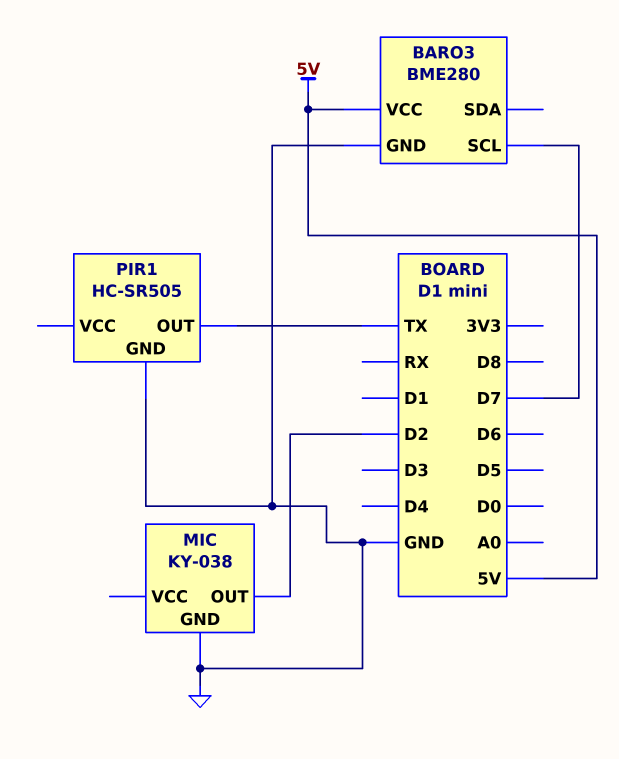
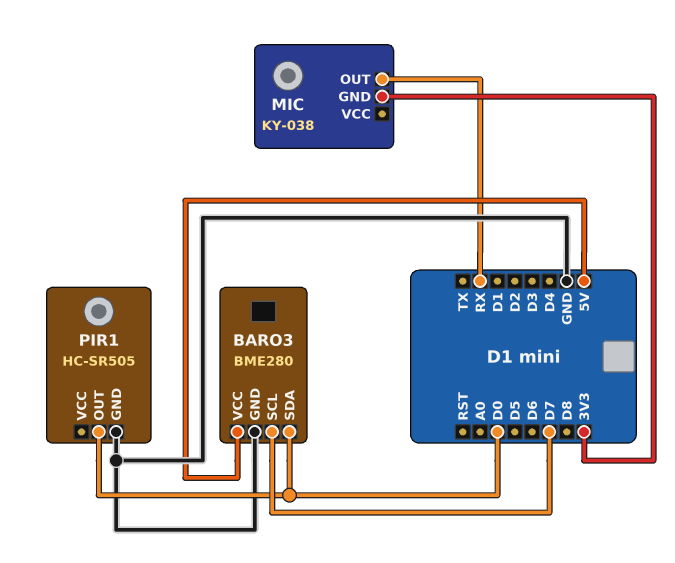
BARO3 pin SDA: none -> D0
MIC pin GND: GND -> 3V3
MIC pin OUT: D2 -> RX
PIR1 pin OUT: TX -> D0

